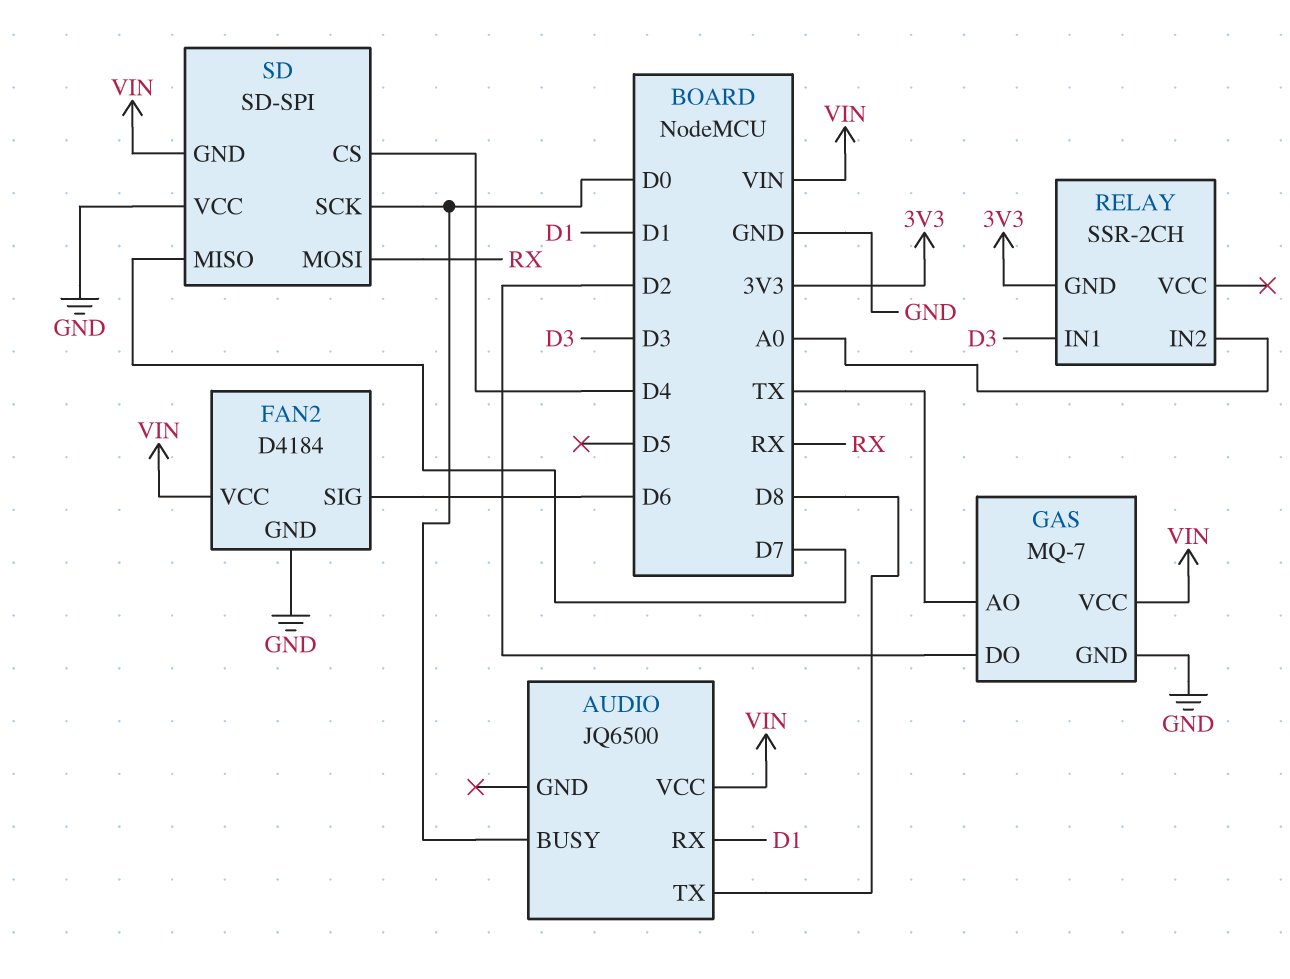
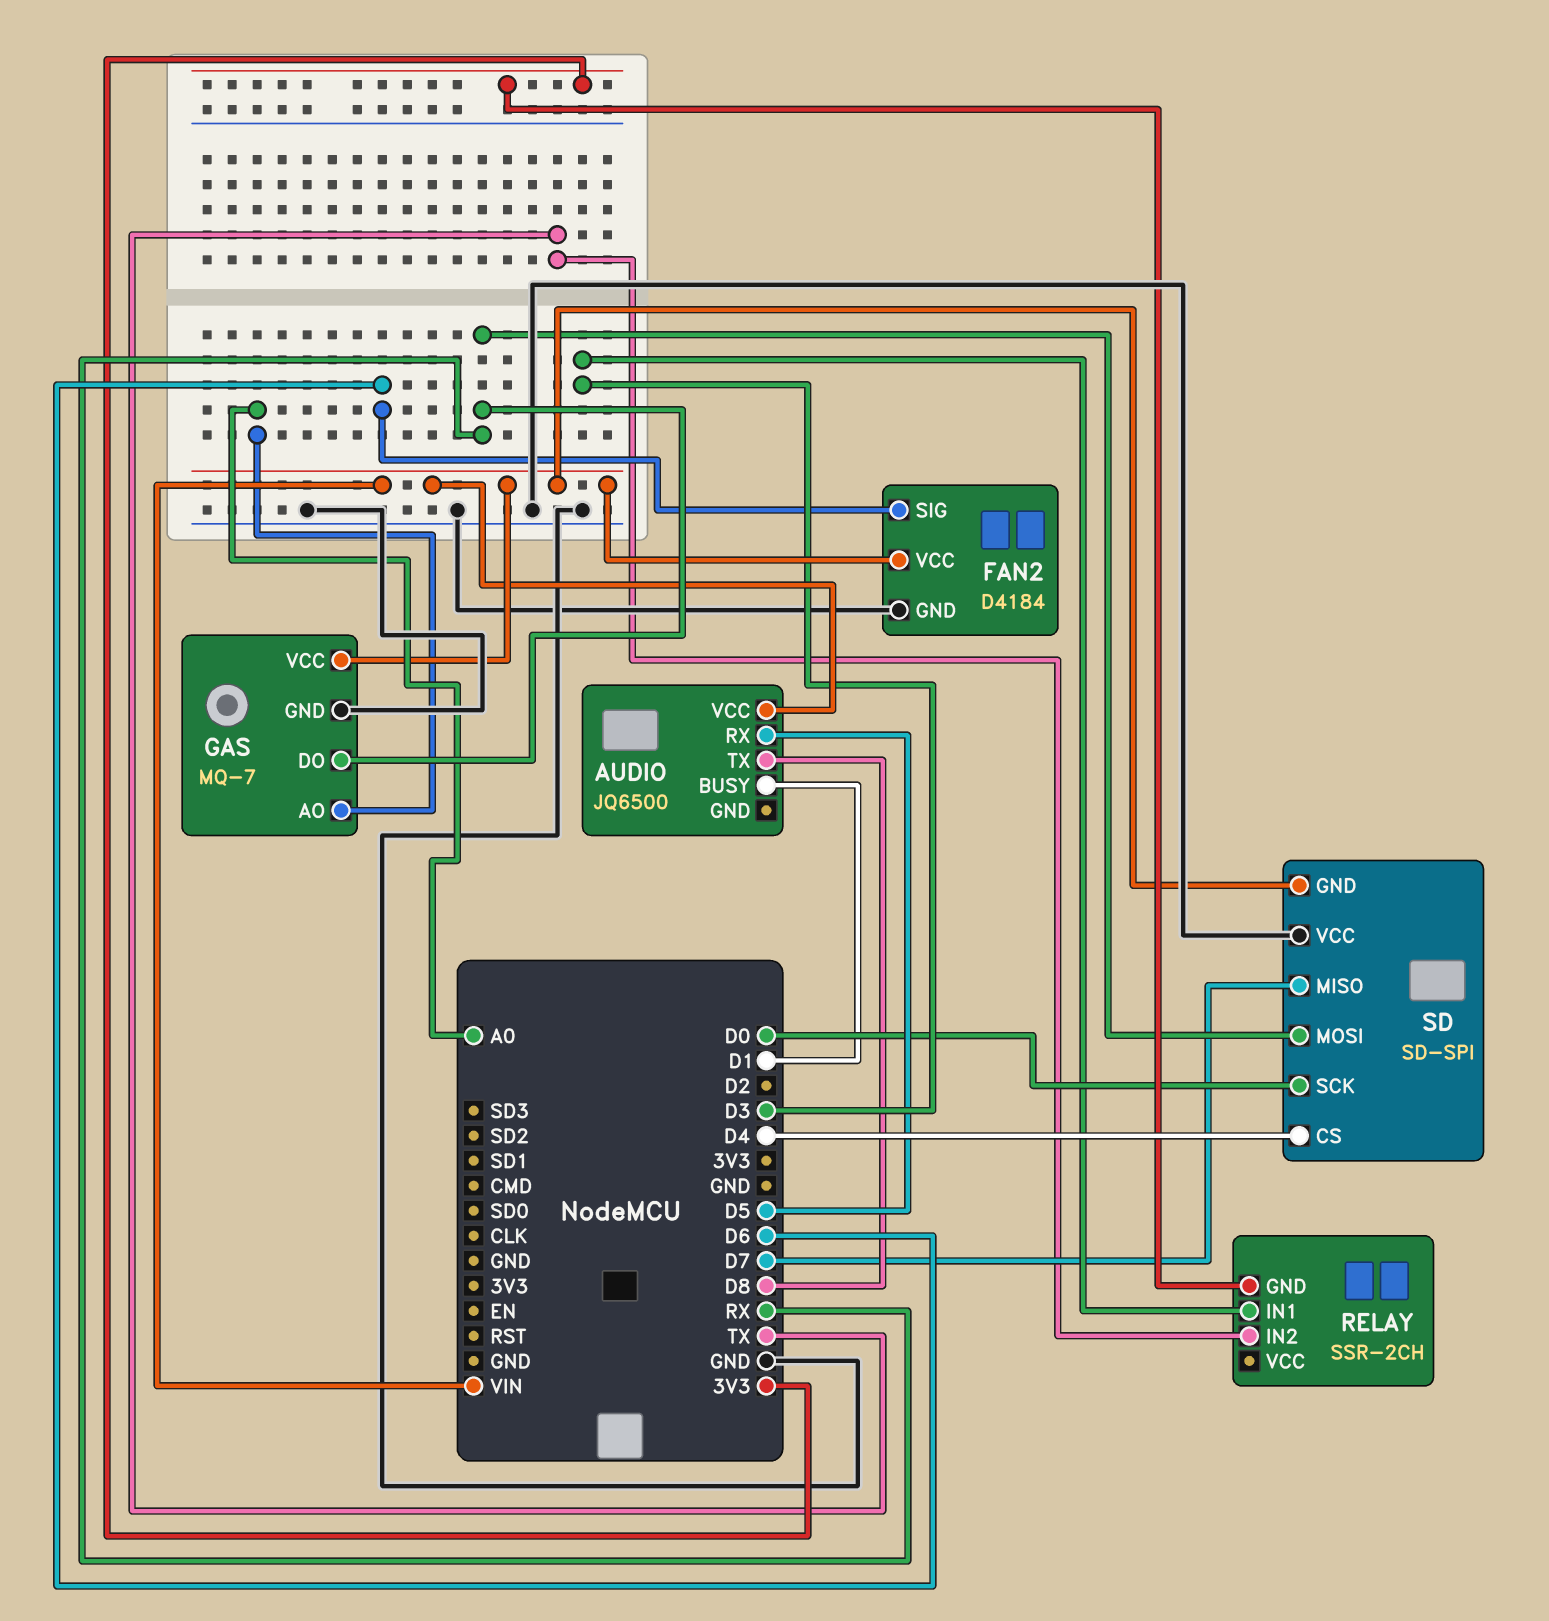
AUDIO pin BUSY: D0 -> D1
AUDIO pin RX: D1 -> D5
GAS pin AO: TX -> A0
GAS pin DO: D2 -> RX
RELAY pin IN2: A0 -> TX

